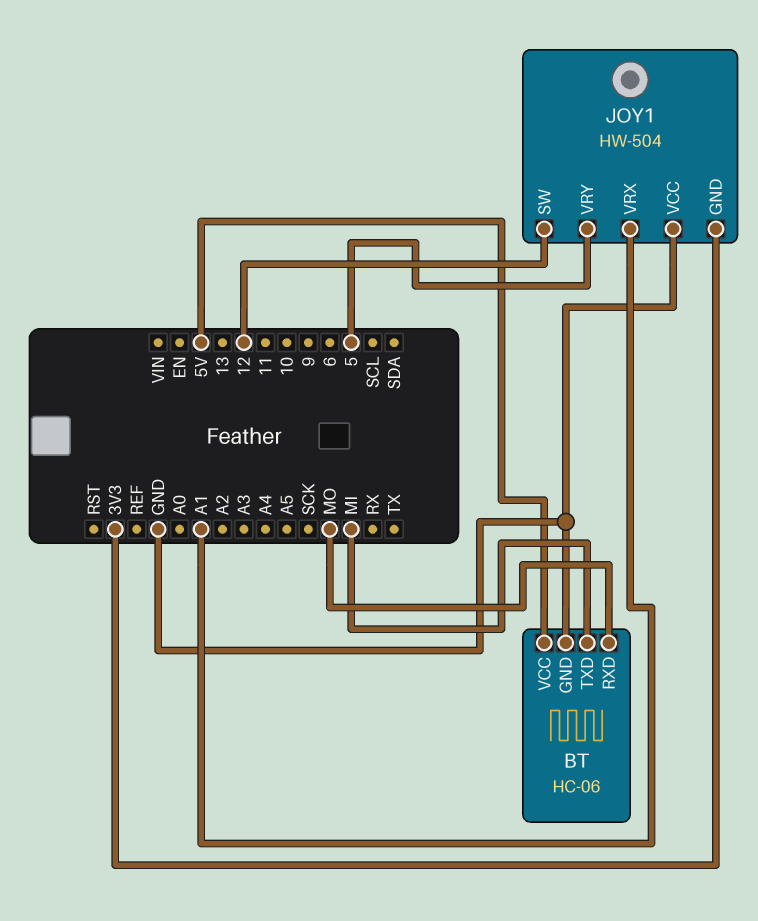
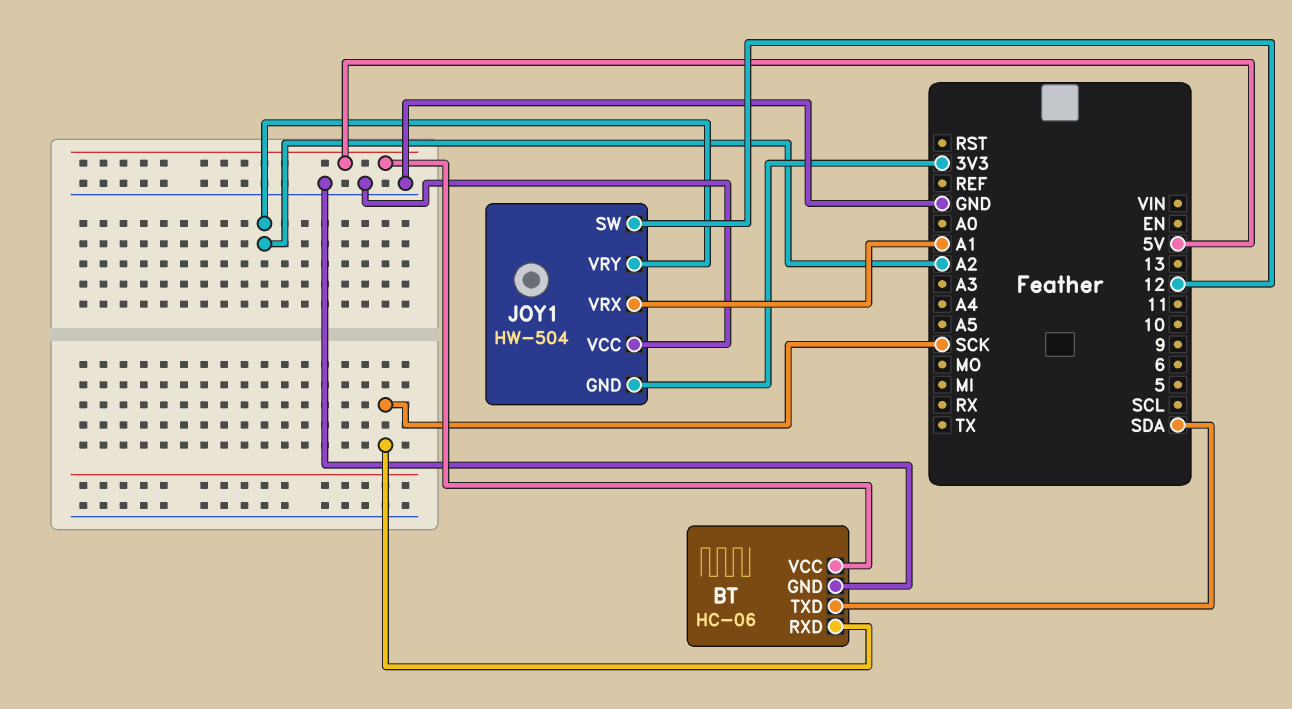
BT pin RXD: MO -> SCK
BT pin TXD: MI -> SDA
JOY1 pin VRY: 5 -> A2

